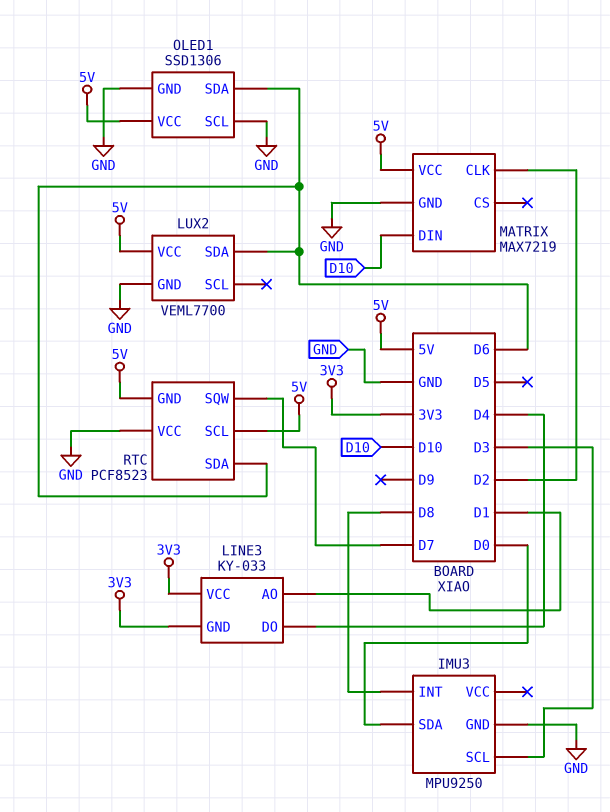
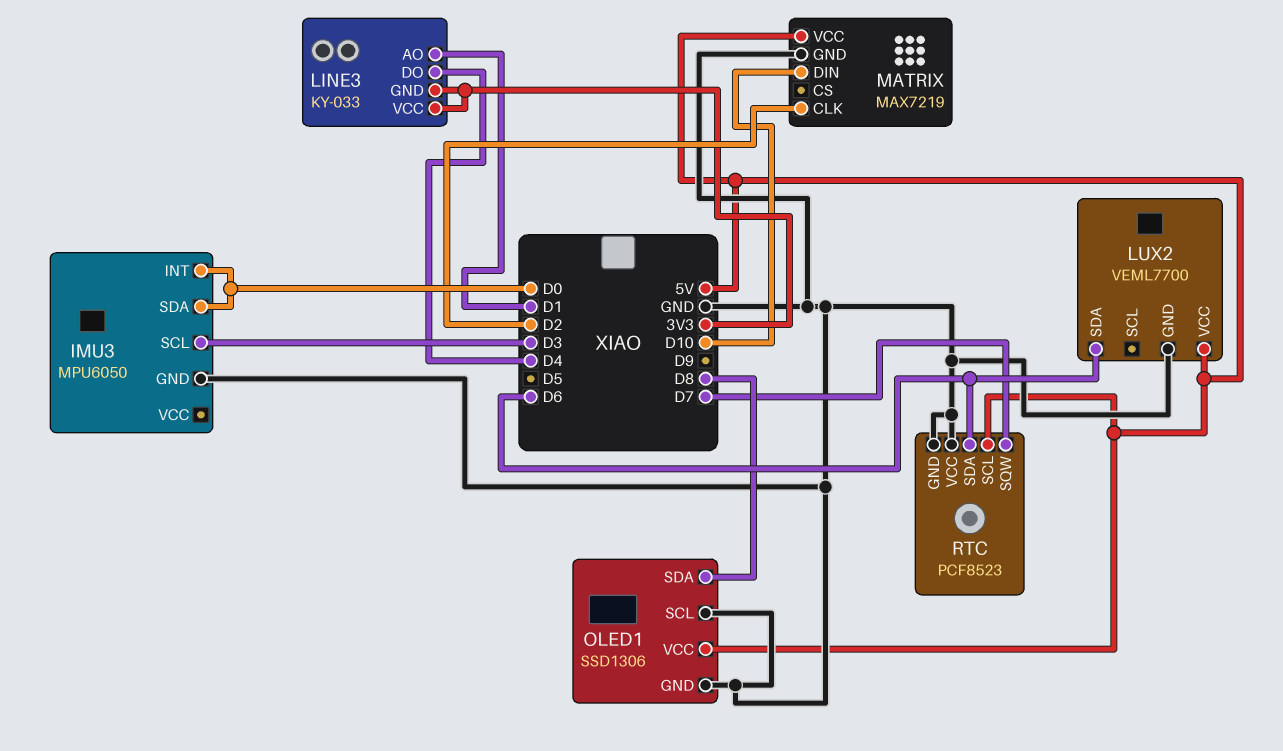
IMU3: MPU9250 -> MPU6050
IMU3 pin INT: D8 -> D0
OLED1 pin SDA: D6 -> D8
RTC pin GND: 5V -> GND

